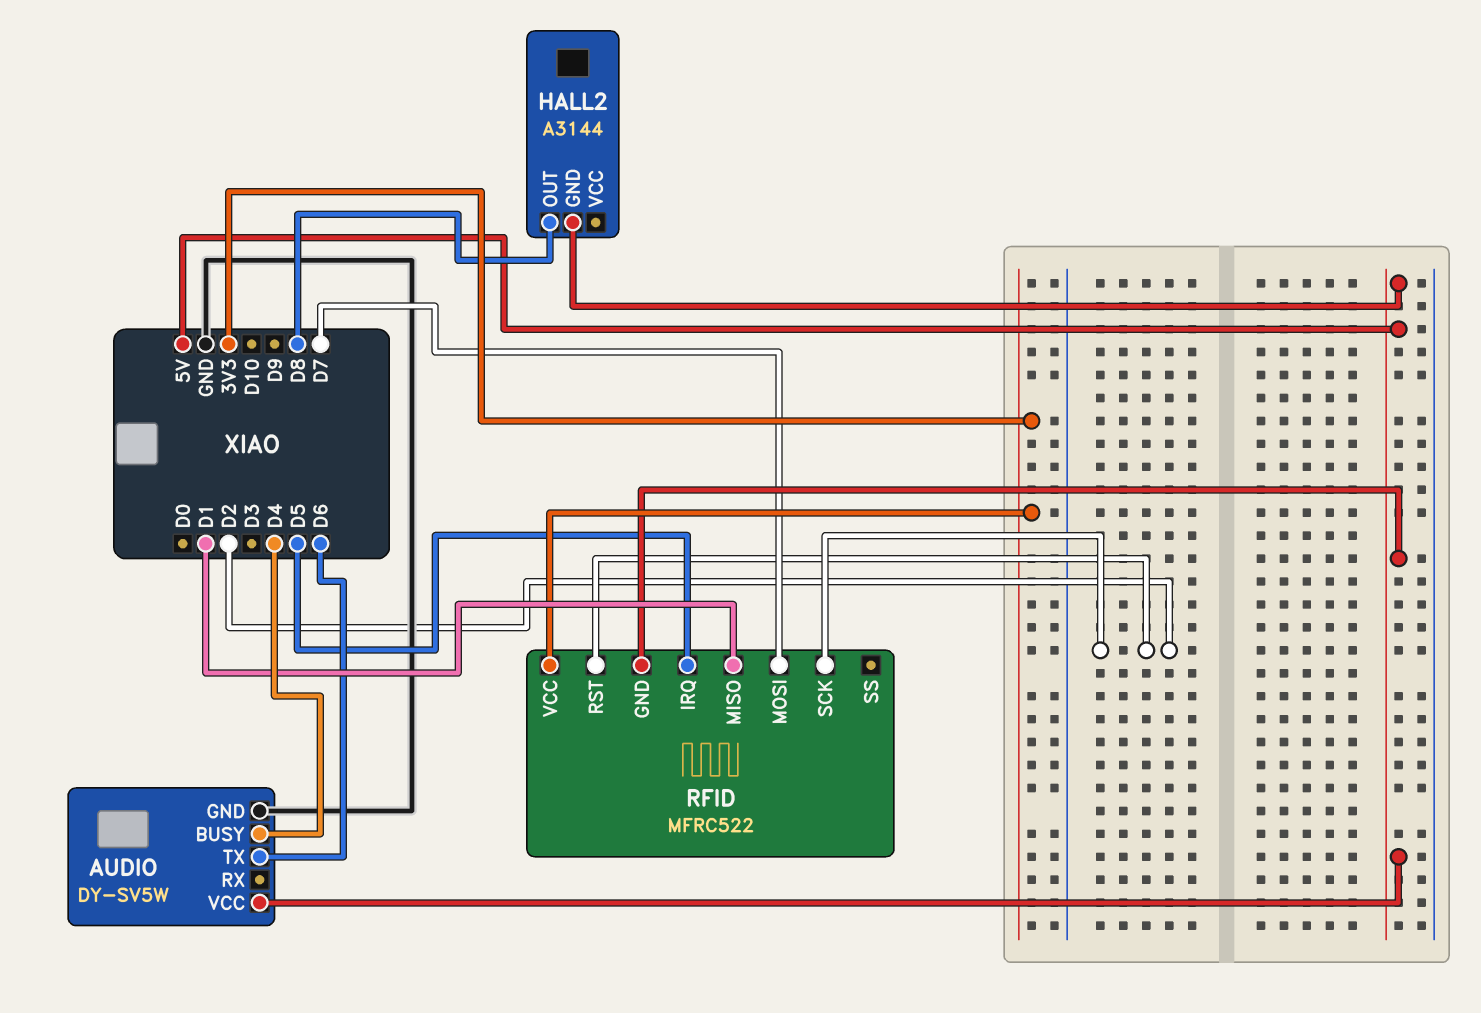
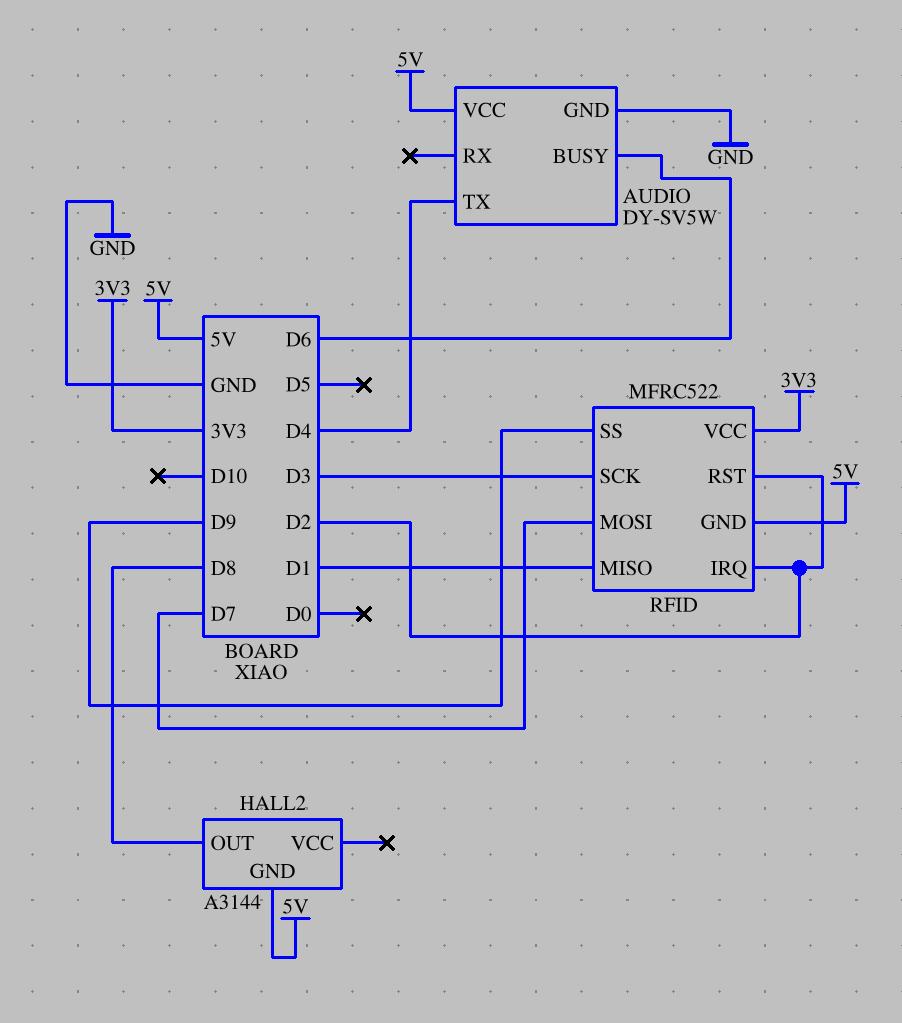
AUDIO pin BUSY: D4 -> D6
AUDIO pin TX: D6 -> D4
RFID pin IRQ: D5 -> D2
RFID pin SCK: D2 -> D3
RFID pin SS: none -> D9

